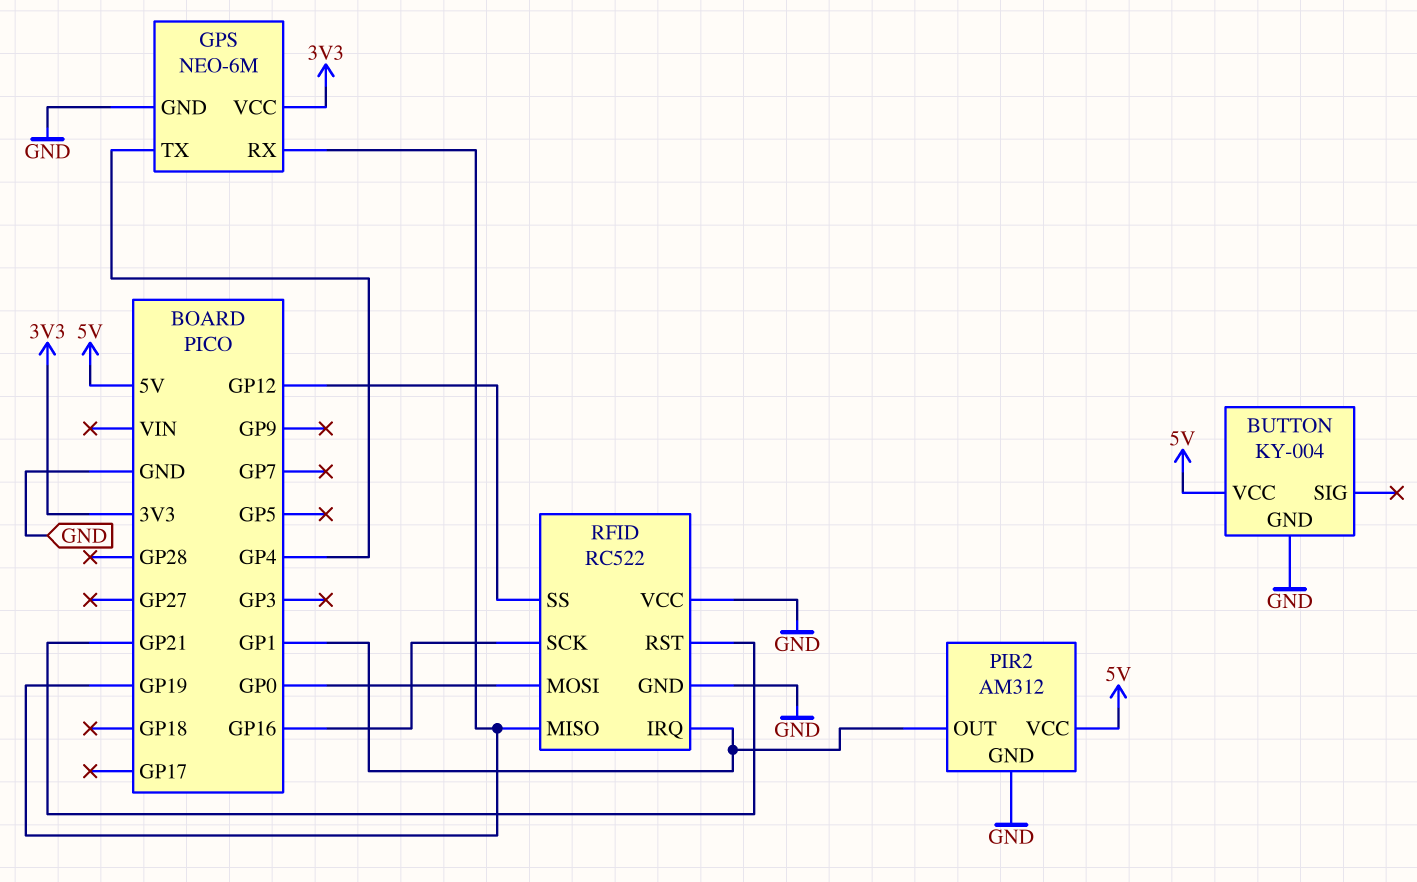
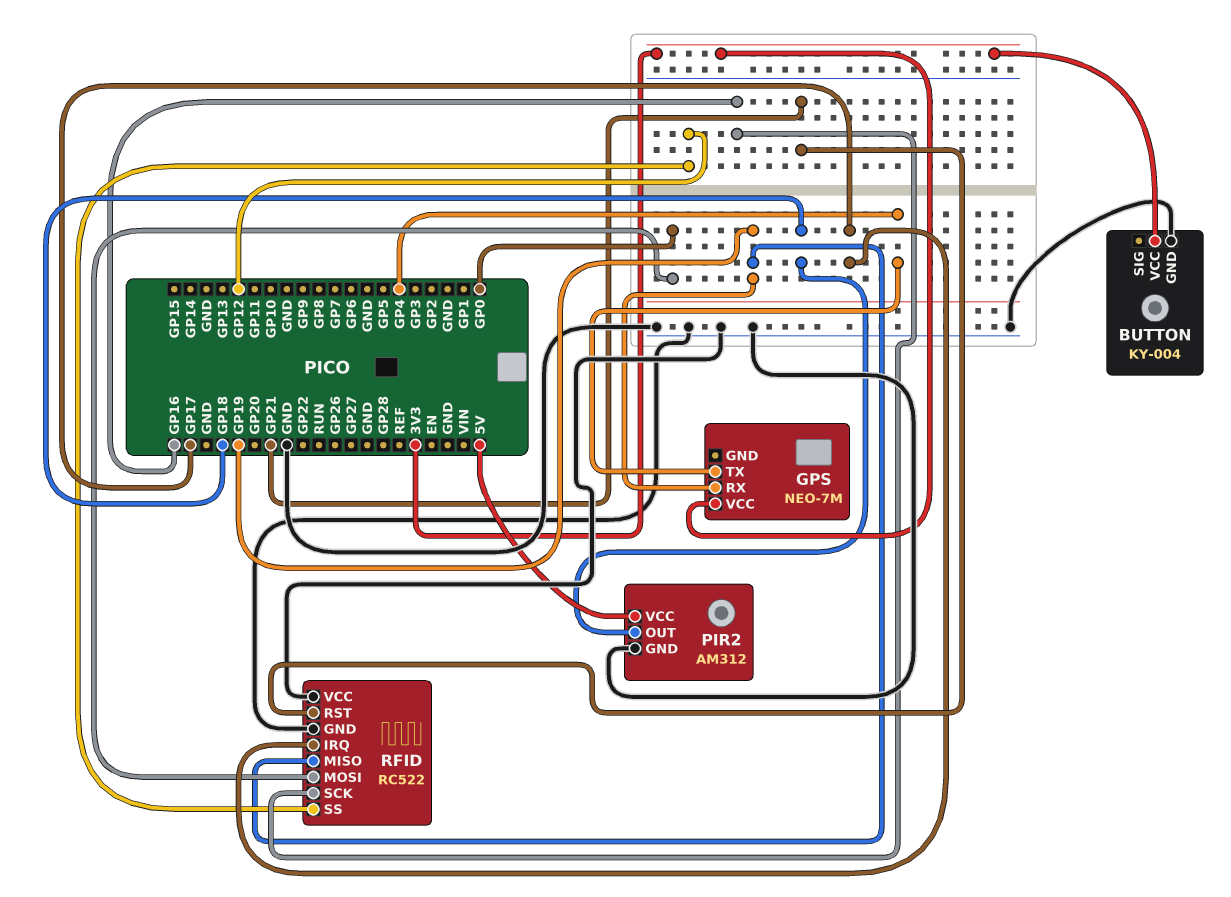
BUTTON pin VCC: 5V -> 3V3
GPS: NEO-6M -> NEO-7M
GPS pin GND: GND -> none
PIR2 pin OUT: GP1 -> GP18
RFID pin IRQ: GP1 -> GP17

